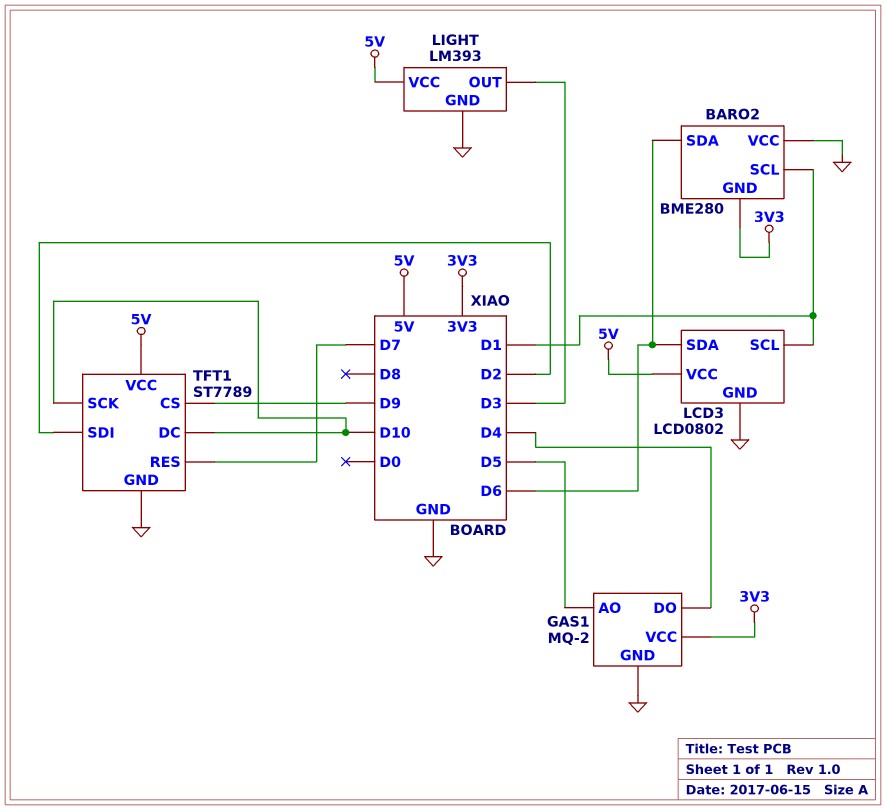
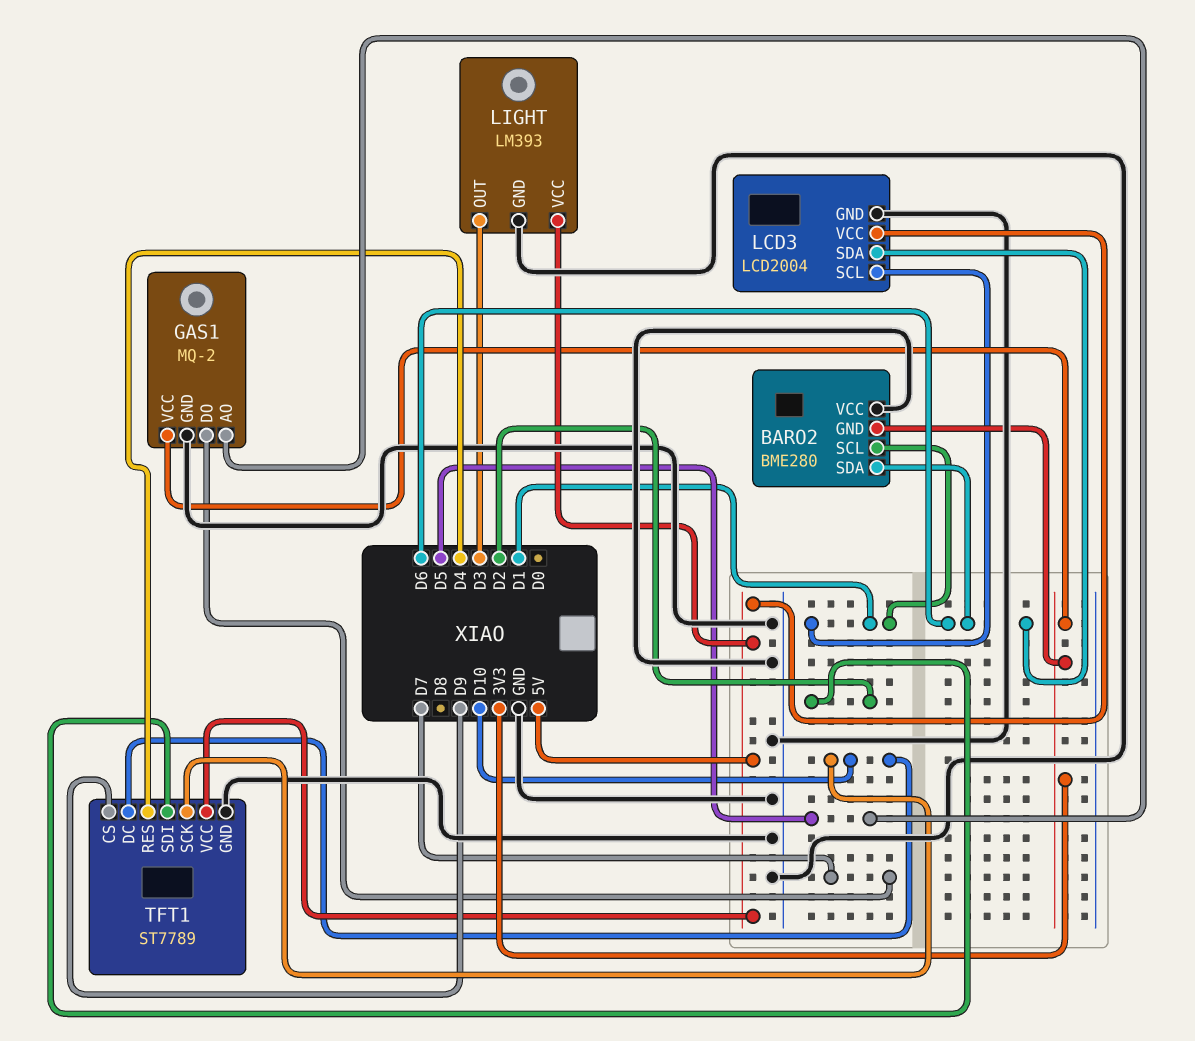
GAS1 pin DO: D4 -> D7
LCD3: LCD0802 -> LCD2004
TFT1 pin RES: D7 -> D4

